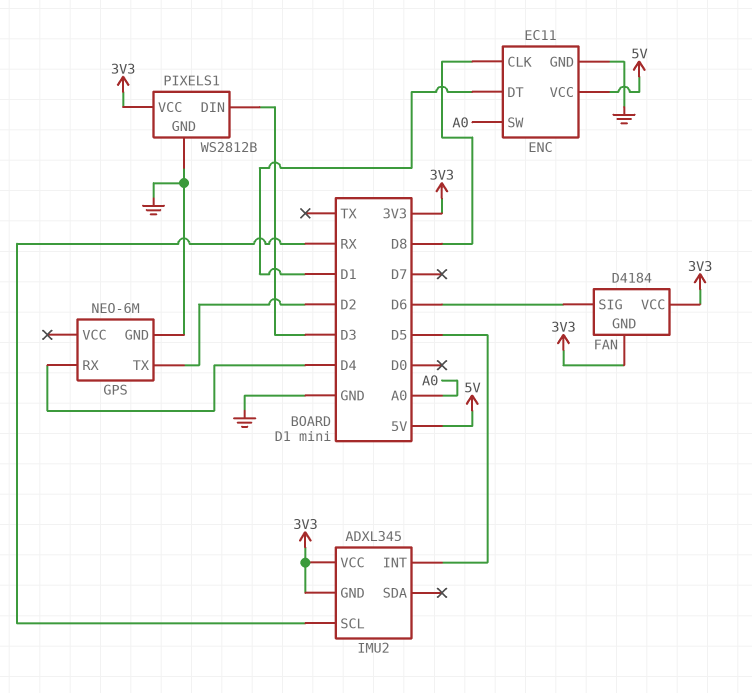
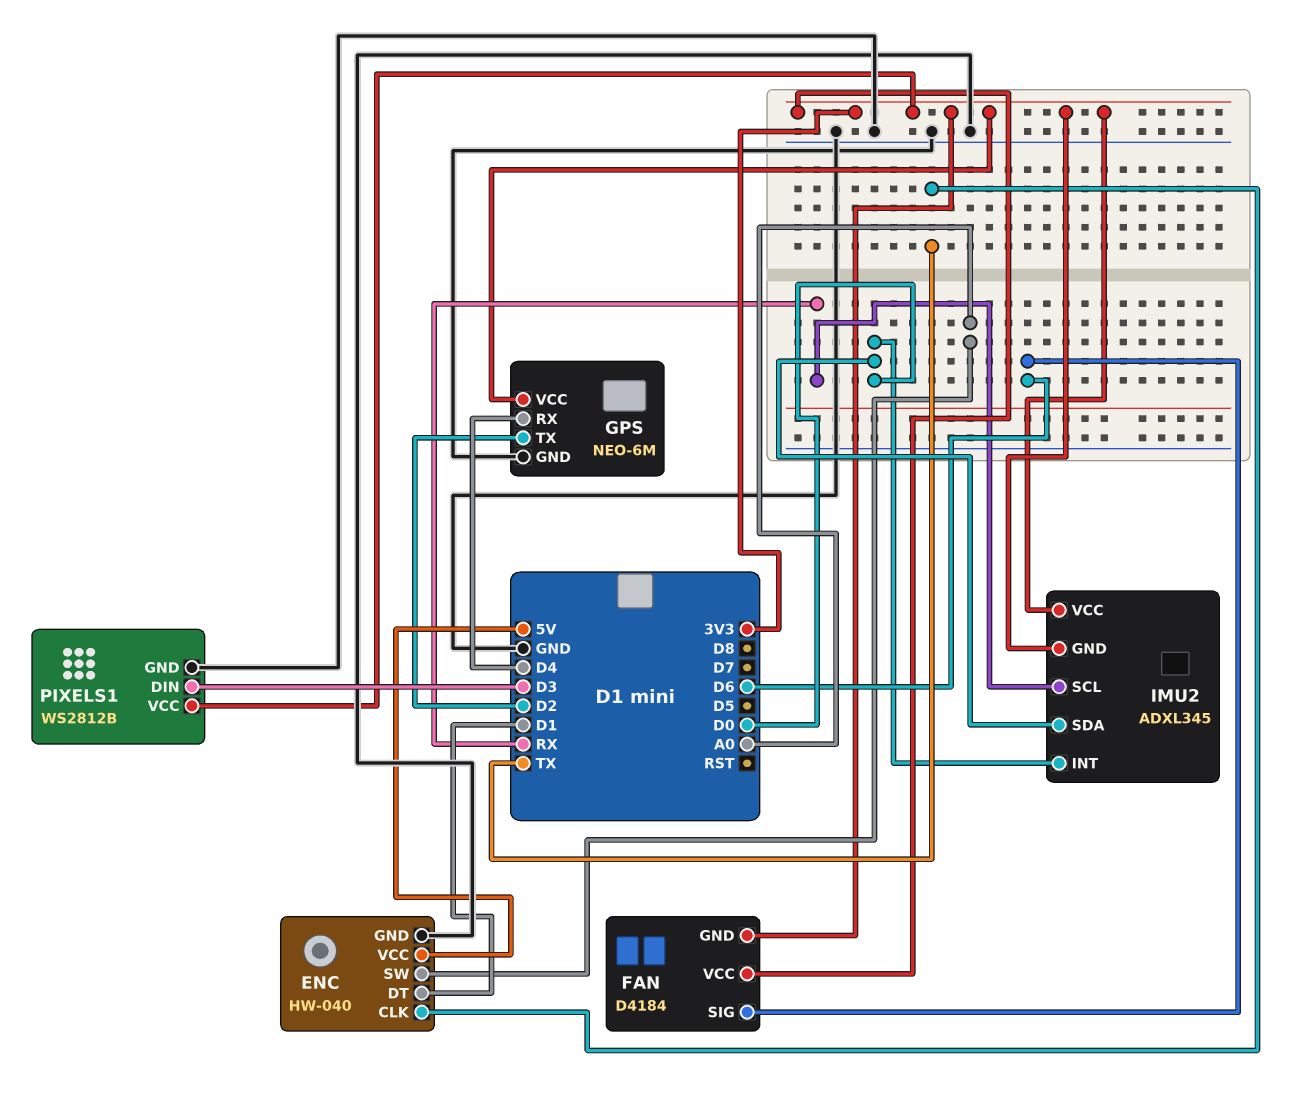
ENC: EC11 -> HW-040
ENC pin CLK: D8 -> TX
GPS pin VCC: none -> 3V3
IMU2 pin INT: D5 -> D0
IMU2 pin SDA: none -> D0

